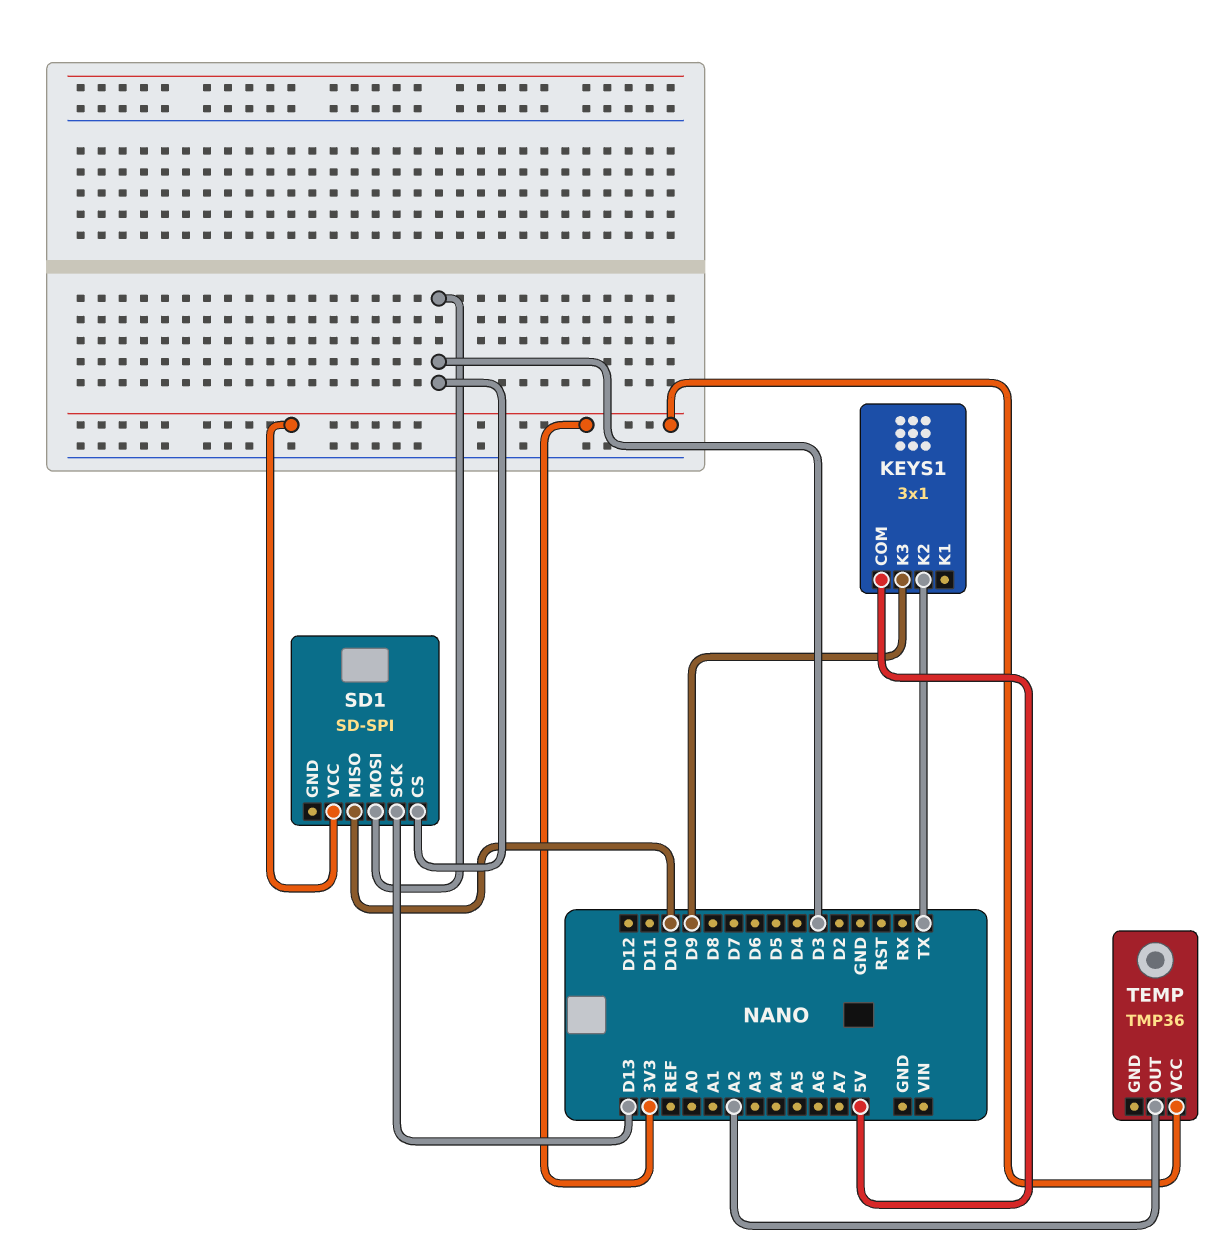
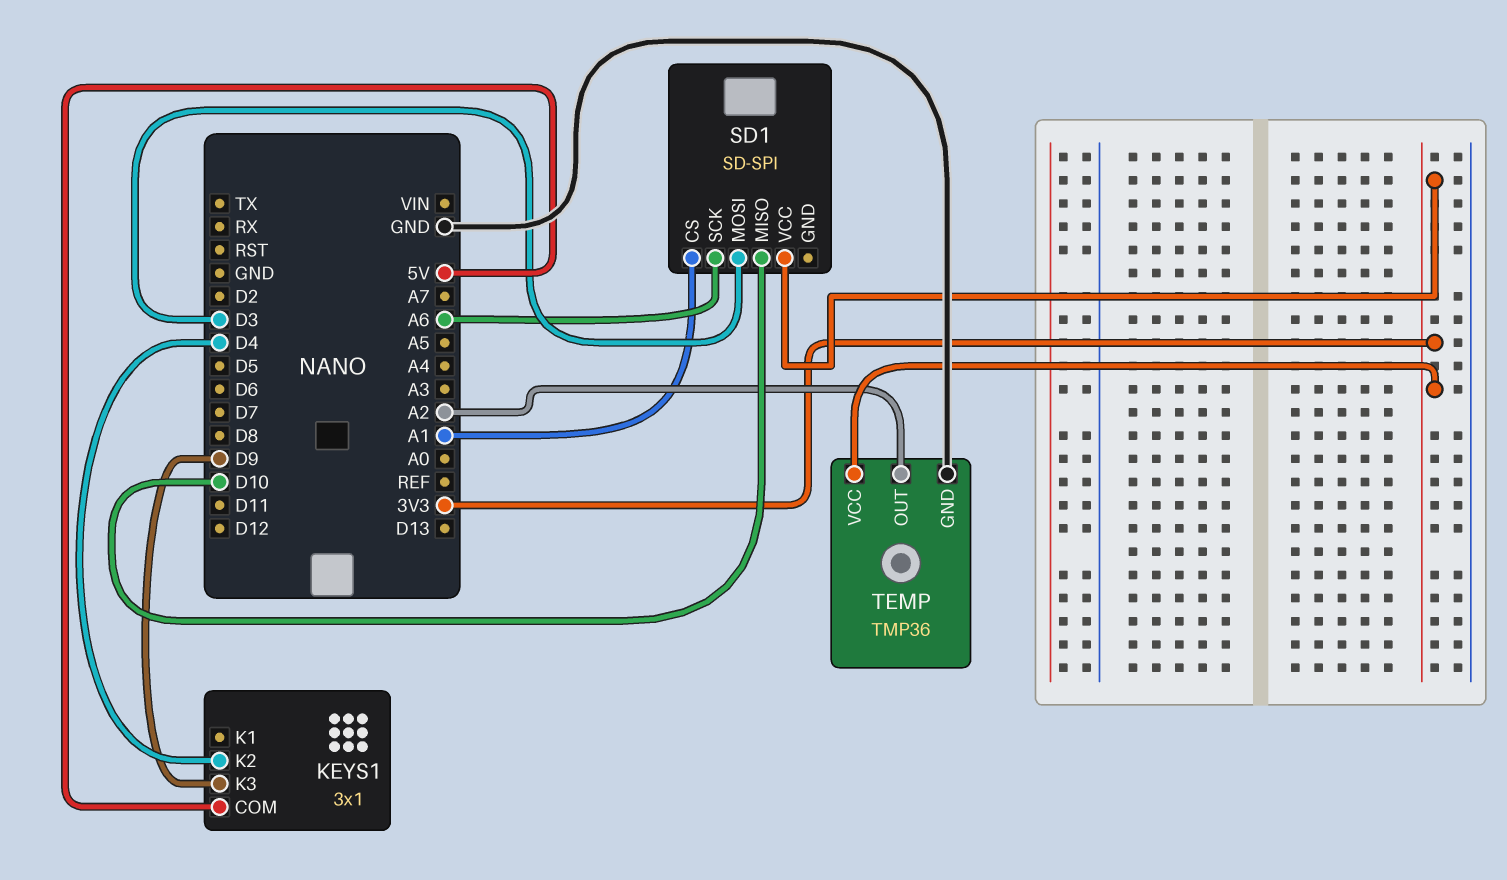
KEYS1 pin K2: TX -> D4
SD1 pin CS: D3 -> A1
SD1 pin SCK: D13 -> A6
TEMP pin GND: none -> GND

